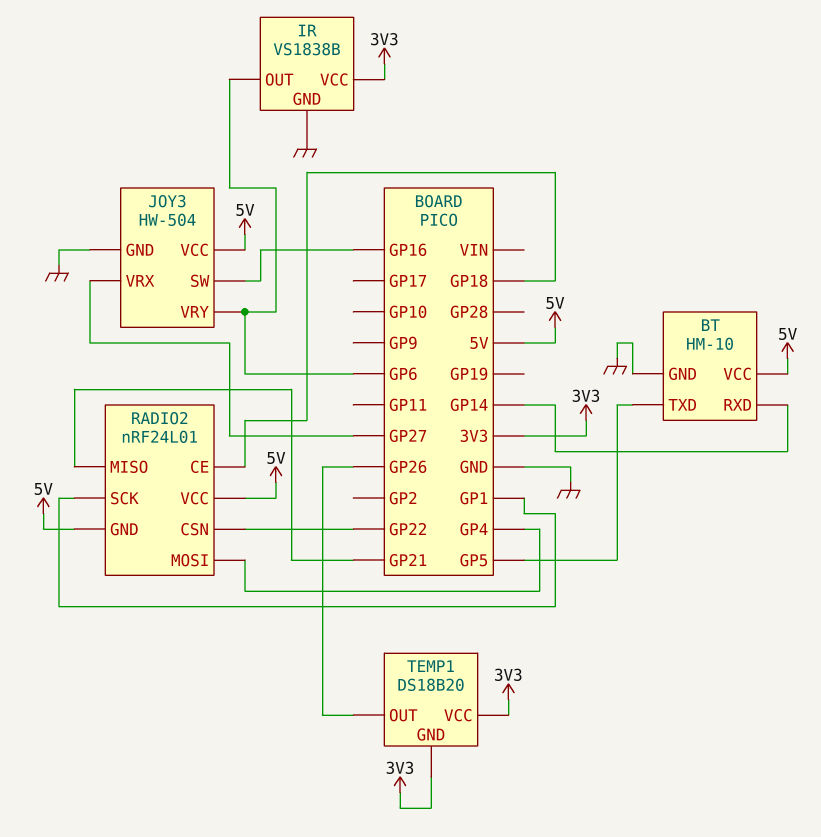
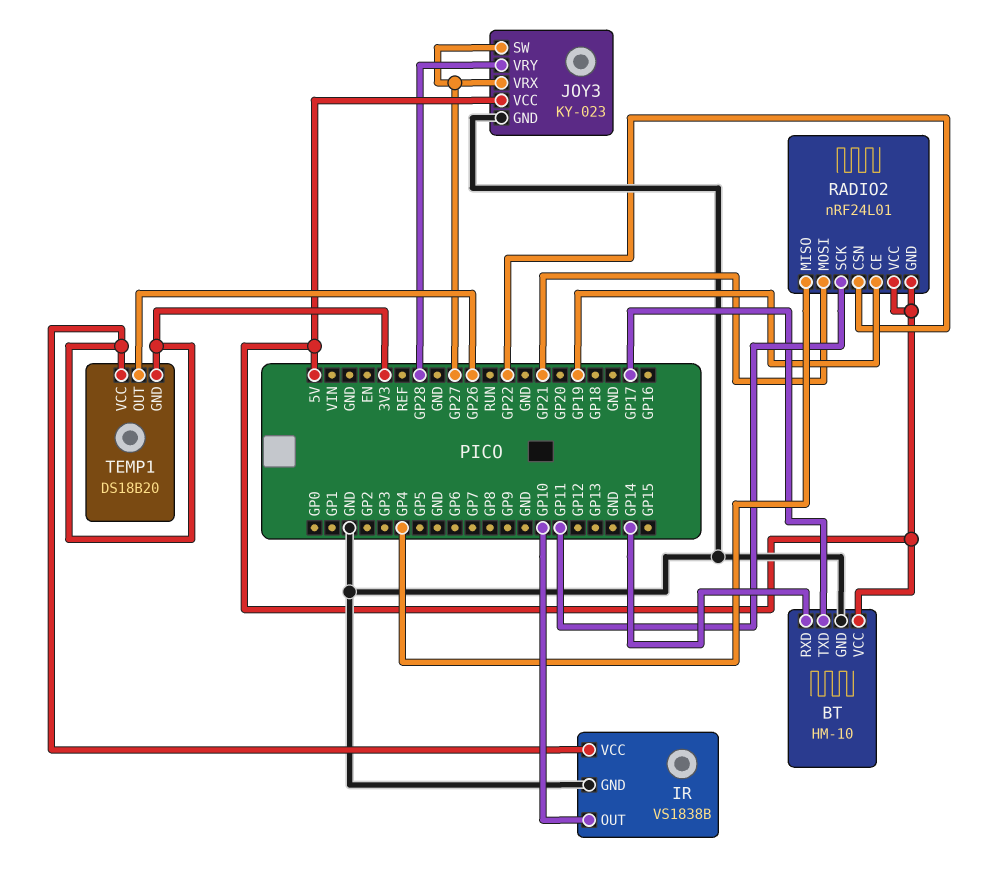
BT pin TXD: GP5 -> GP17
IR pin OUT: GP6 -> GP10
JOY3: HW-504 -> KY-023
JOY3 pin SW: GP16 -> GP27
JOY3 pin VRY: GP6 -> GP28
RADIO2 pin CE: GP18 -> GP19
RADIO2 pin MISO: GP21 -> GP4
RADIO2 pin MOSI: GP4 -> GP21
RADIO2 pin SCK: GP1 -> GP11

